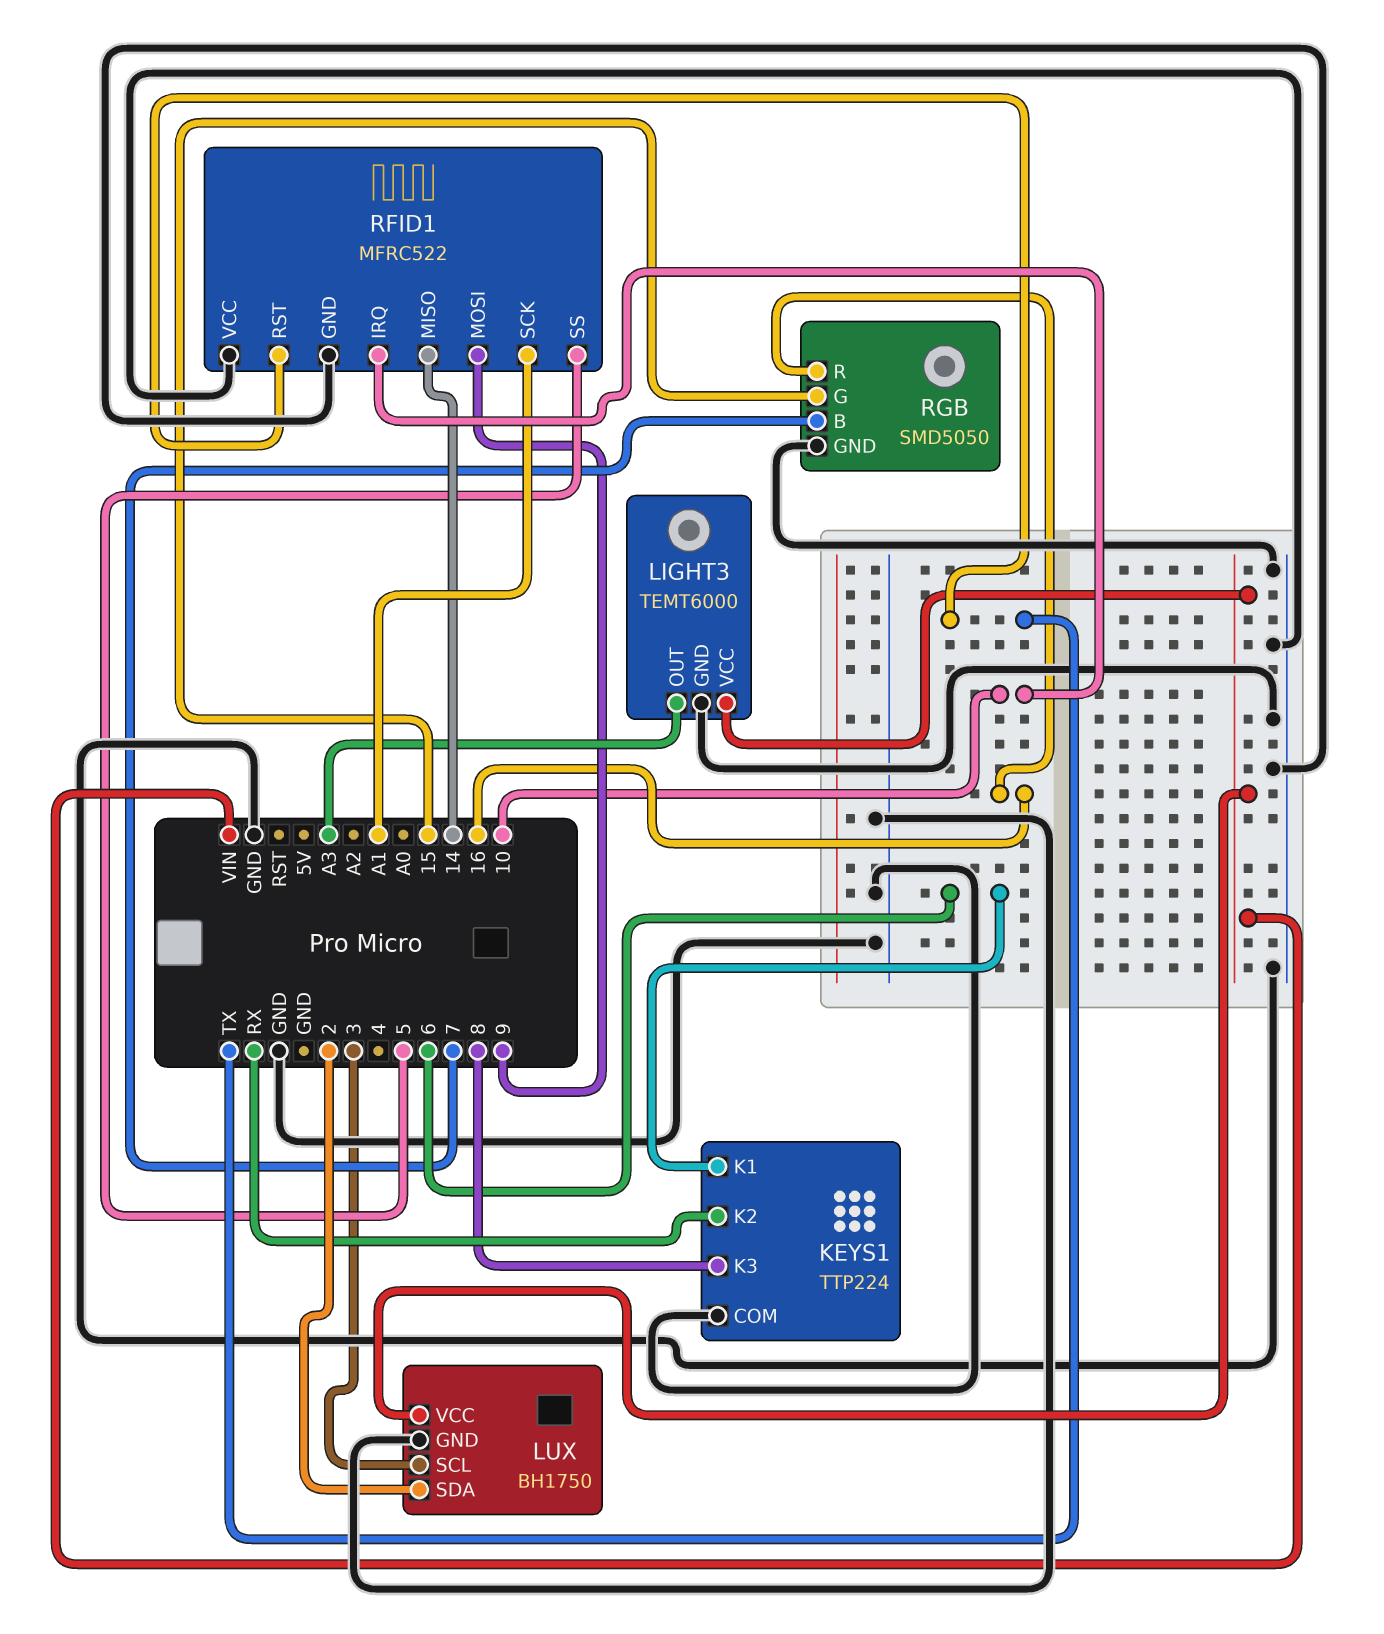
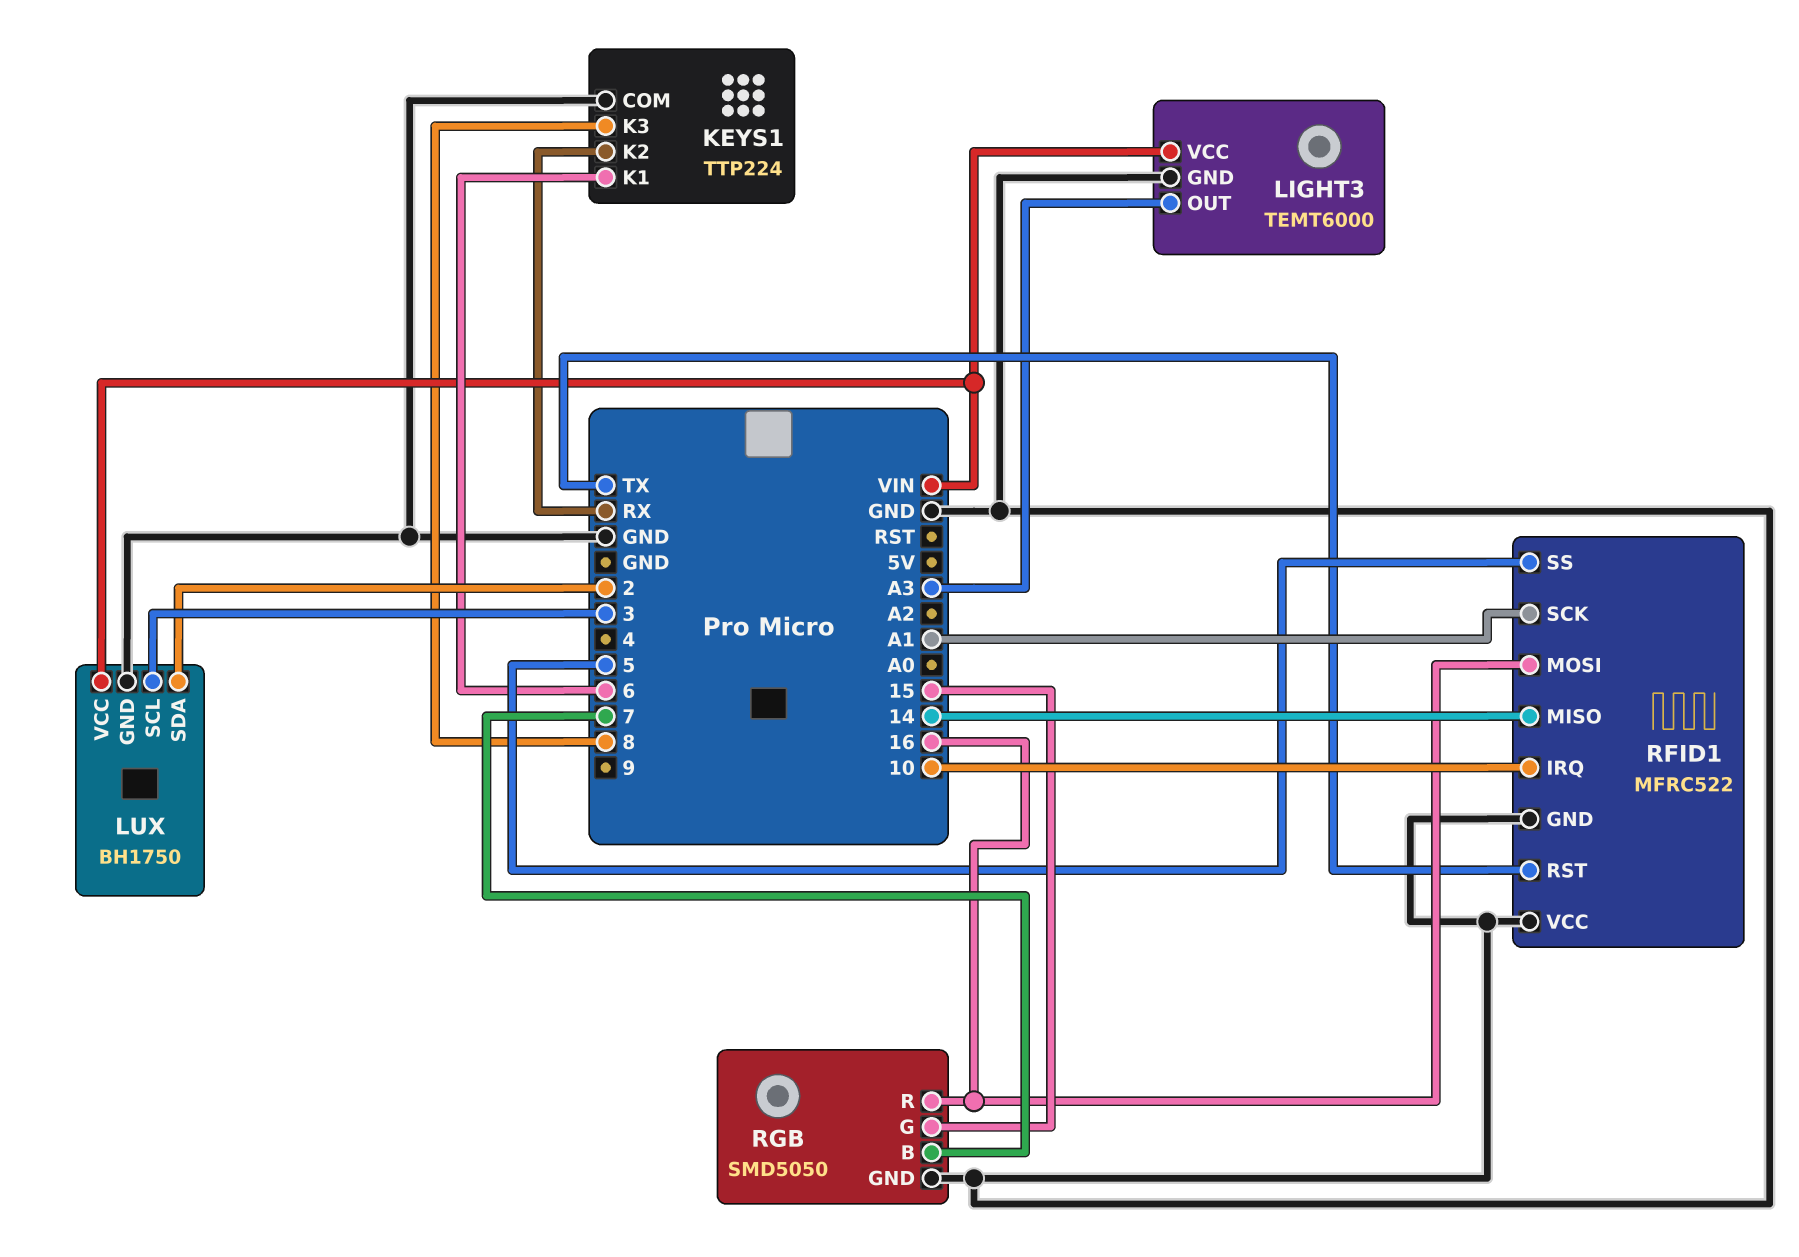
RFID1 pin MOSI: 9 -> 16

